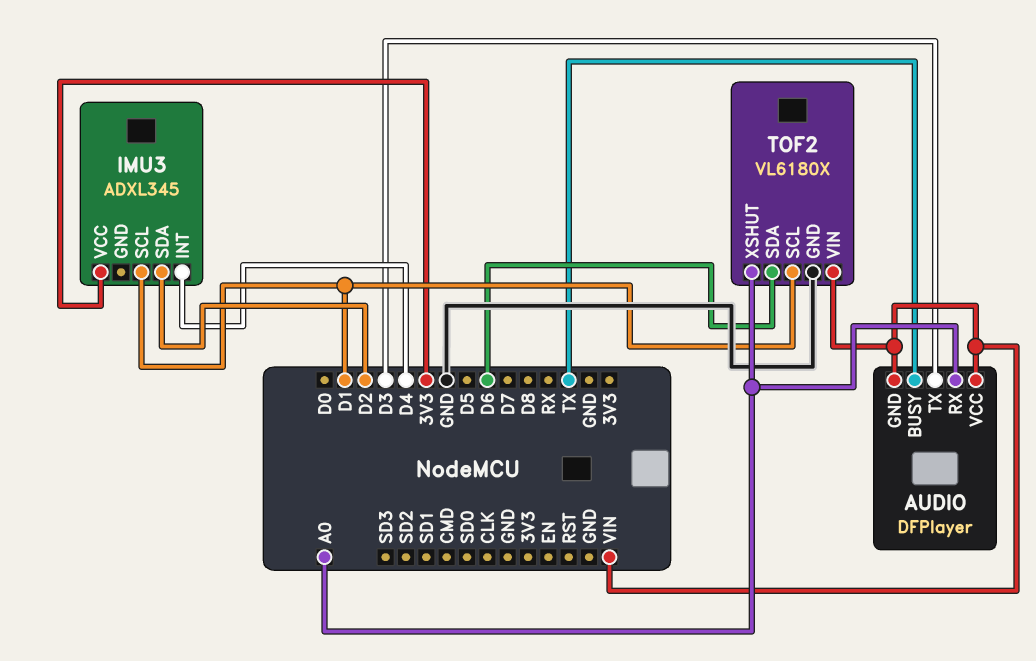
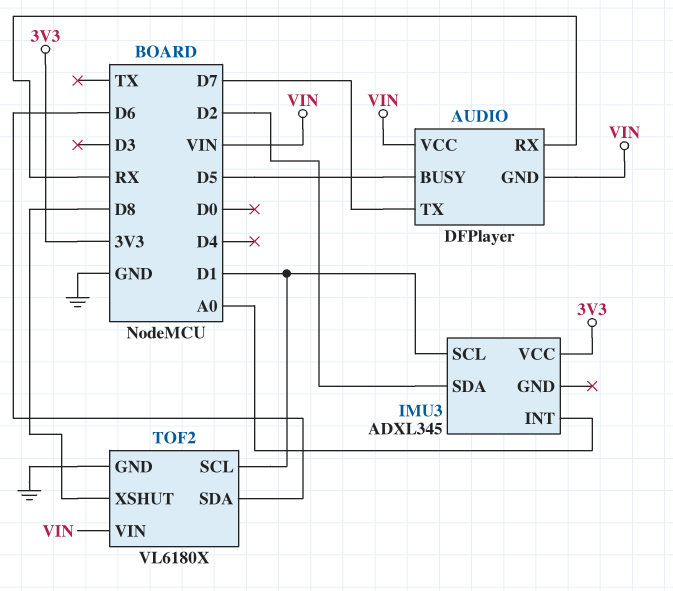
AUDIO pin BUSY: TX -> D5
AUDIO pin RX: A0 -> RX
AUDIO pin TX: D3 -> D7
IMU3 pin INT: D4 -> A0
TOF2 pin XSHUT: A0 -> D8

